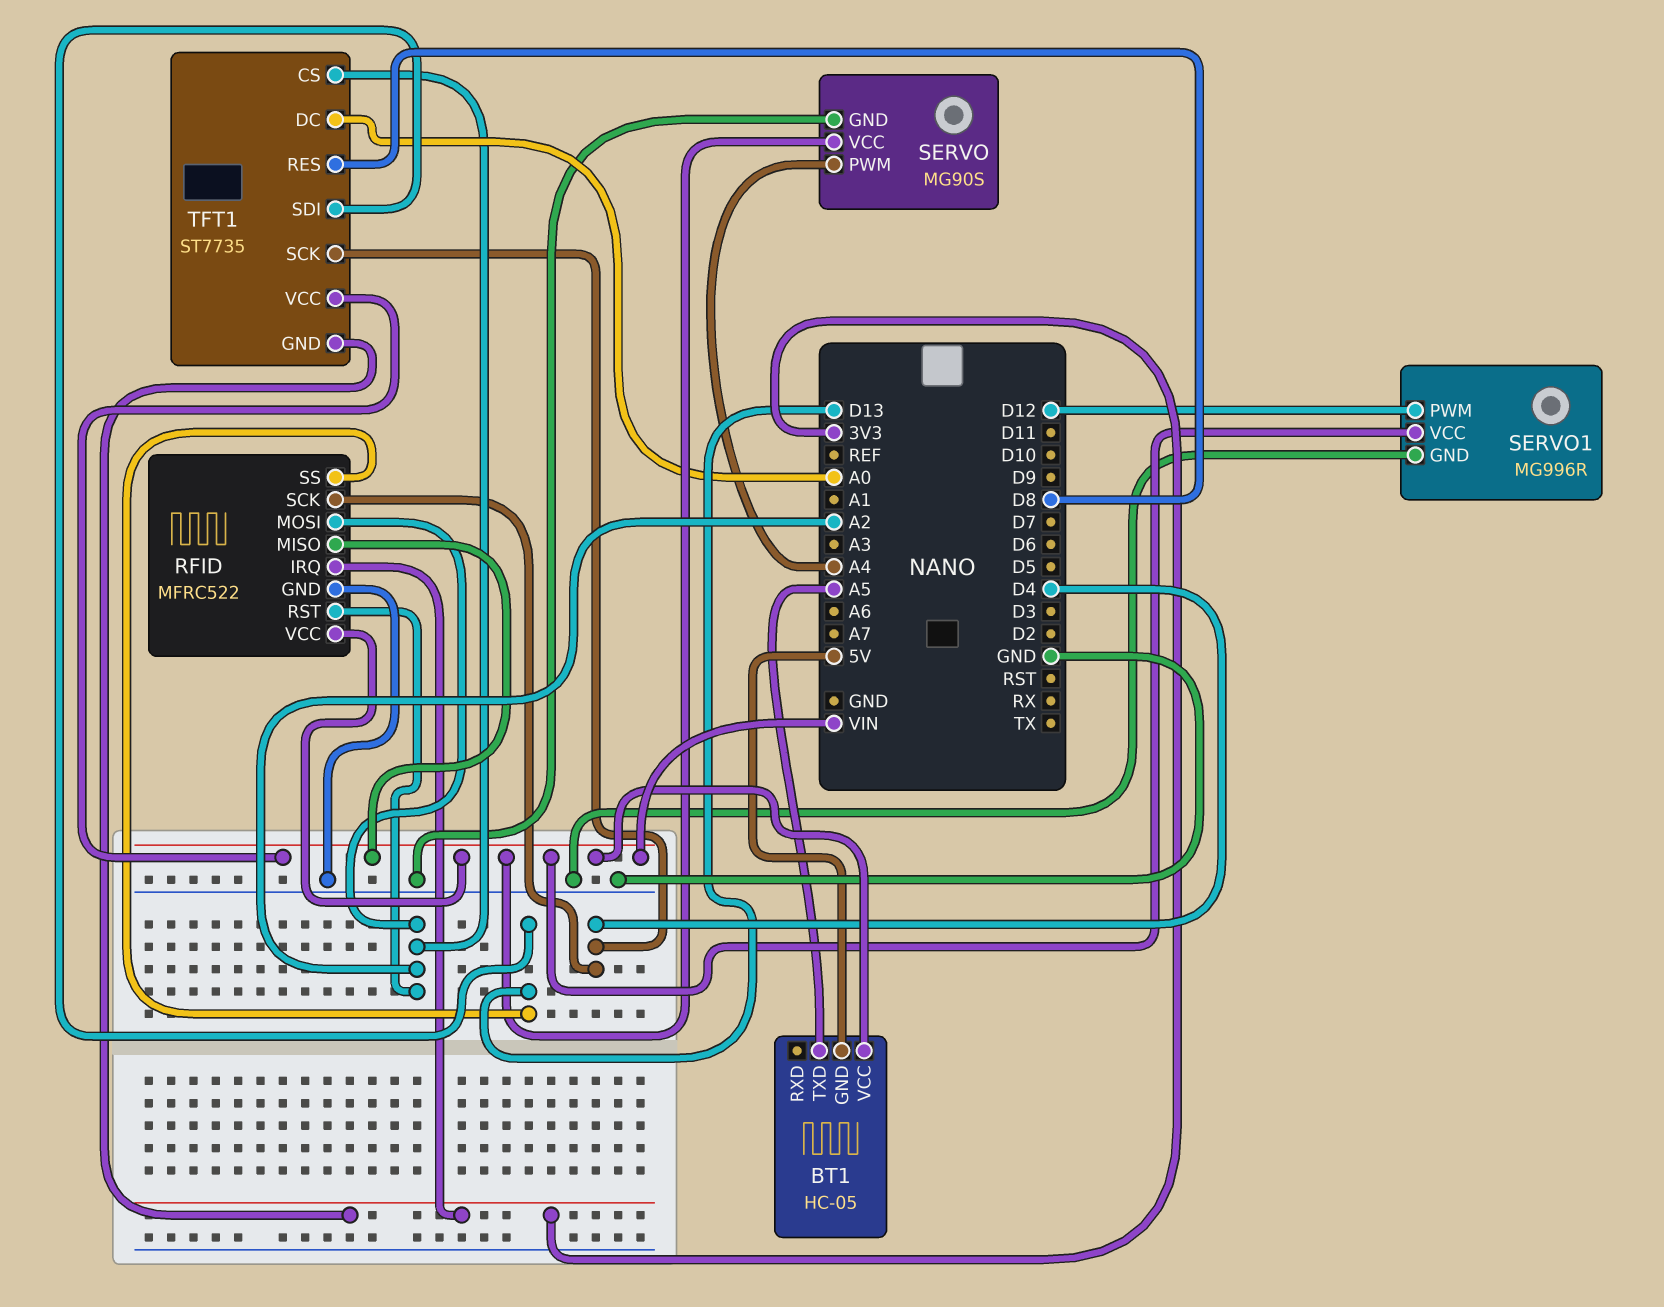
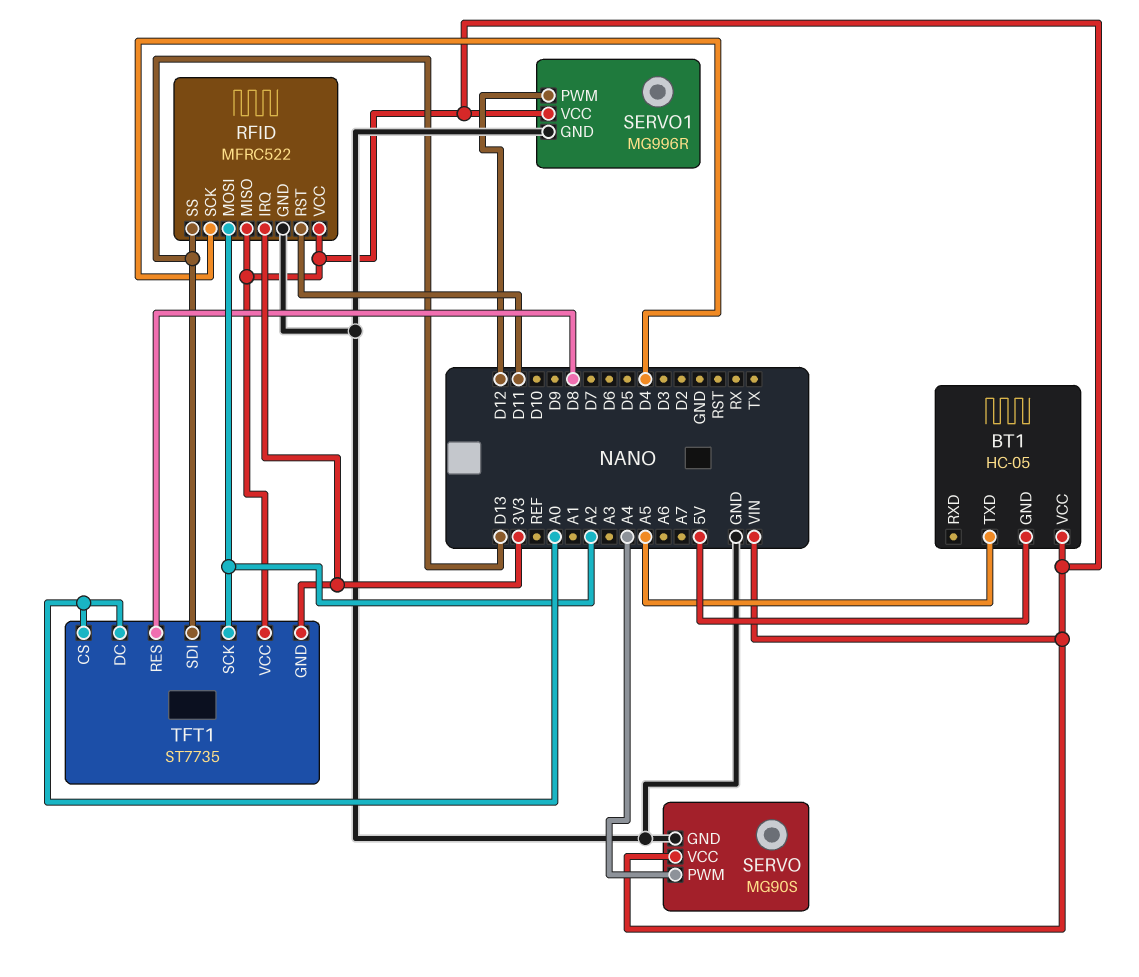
RFID pin RST: A2 -> D11
TFT1 pin CS: A2 -> A0
TFT1 pin SCK: D4 -> A2

